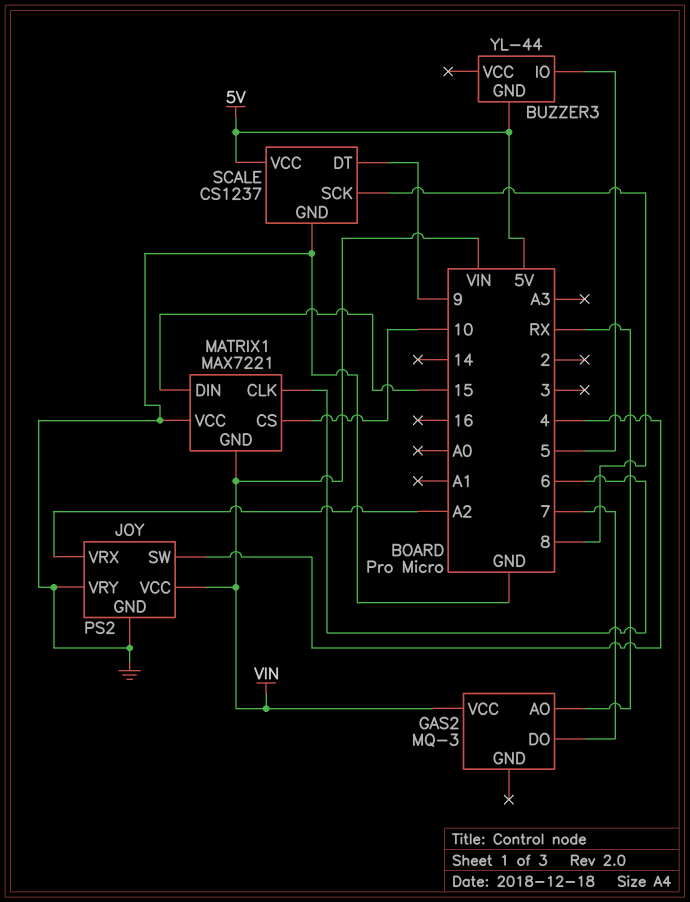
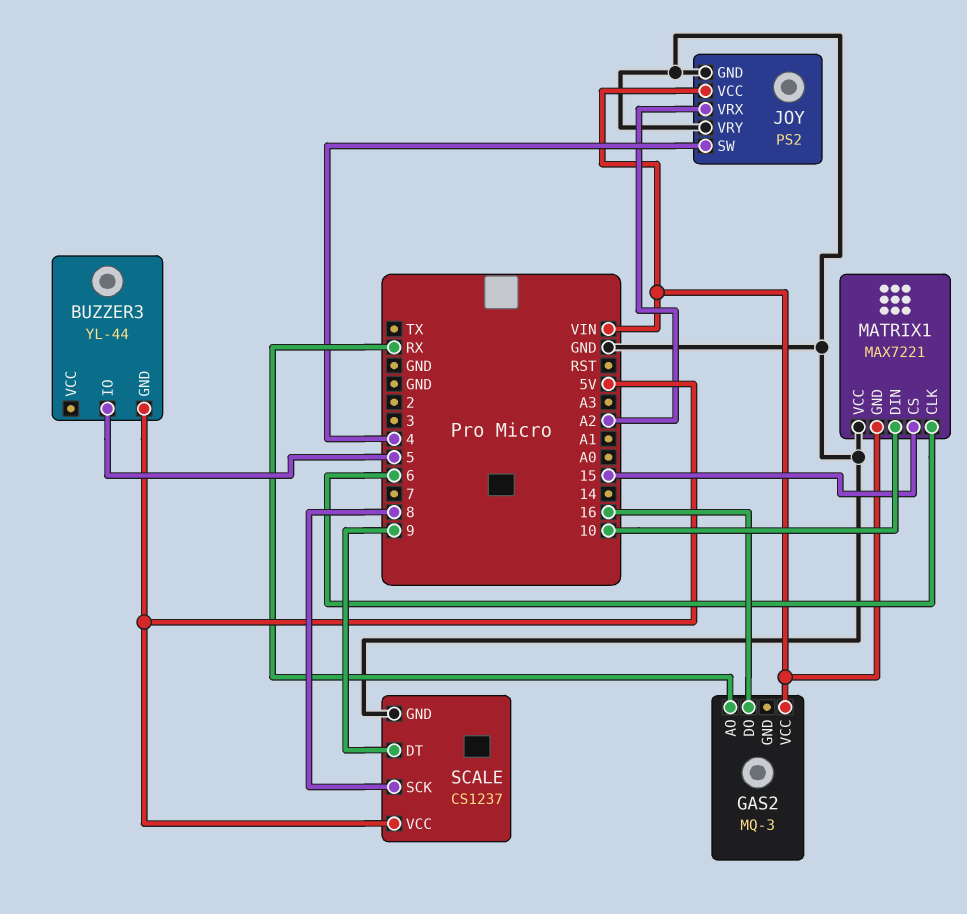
GAS2 pin DO: 7 -> 16
MATRIX1 pin CS: 10 -> 15
MATRIX1 pin DIN: 15 -> 10

